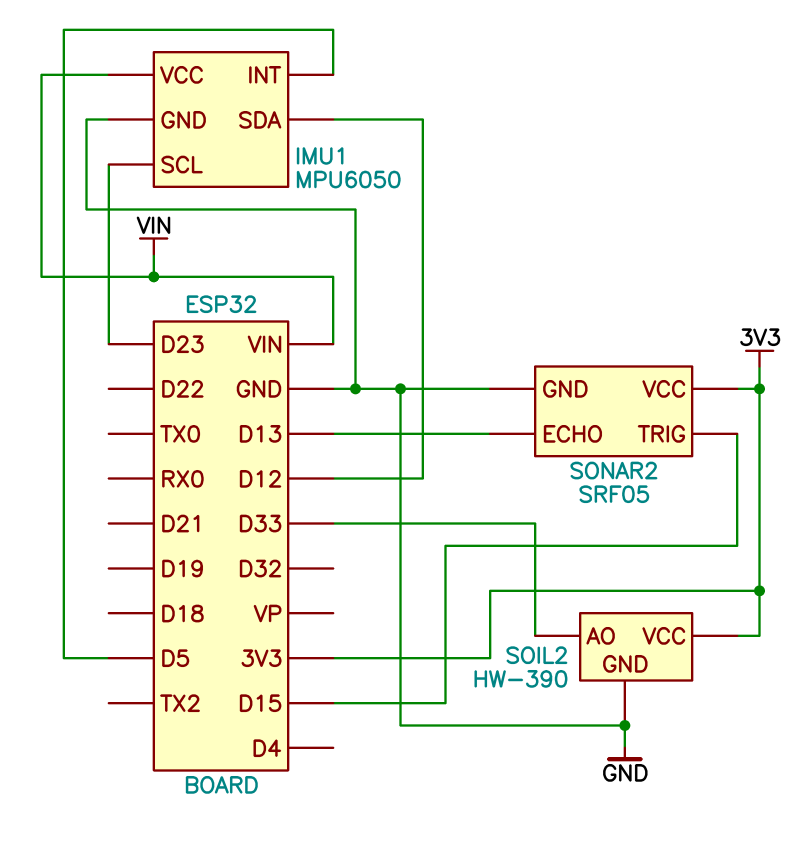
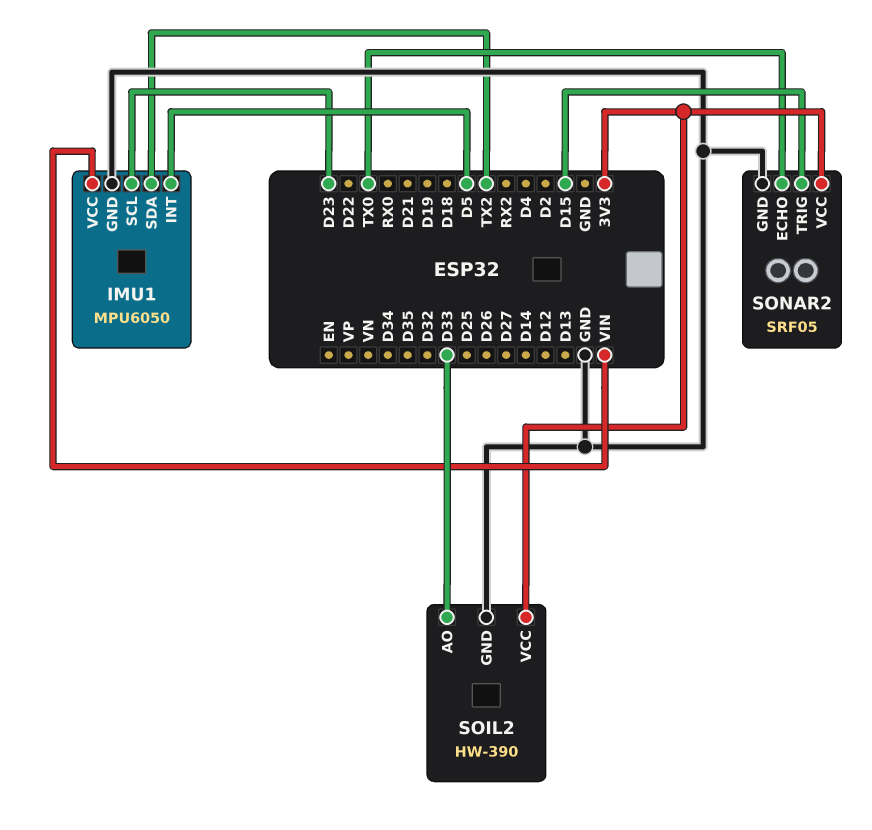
IMU1 pin SDA: D12 -> TX2
SONAR2 pin ECHO: D13 -> TX0

